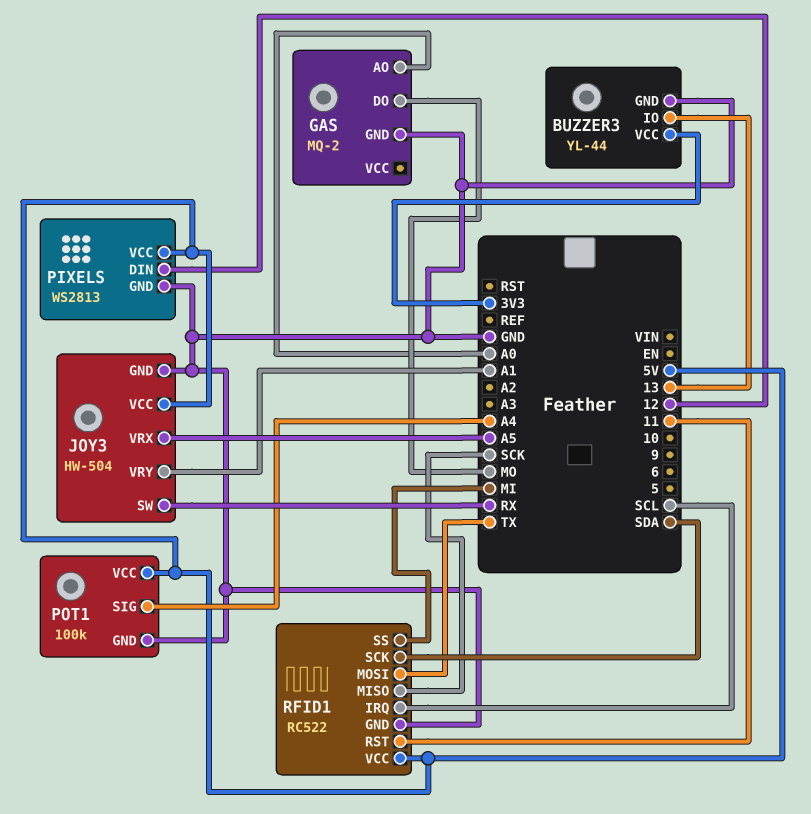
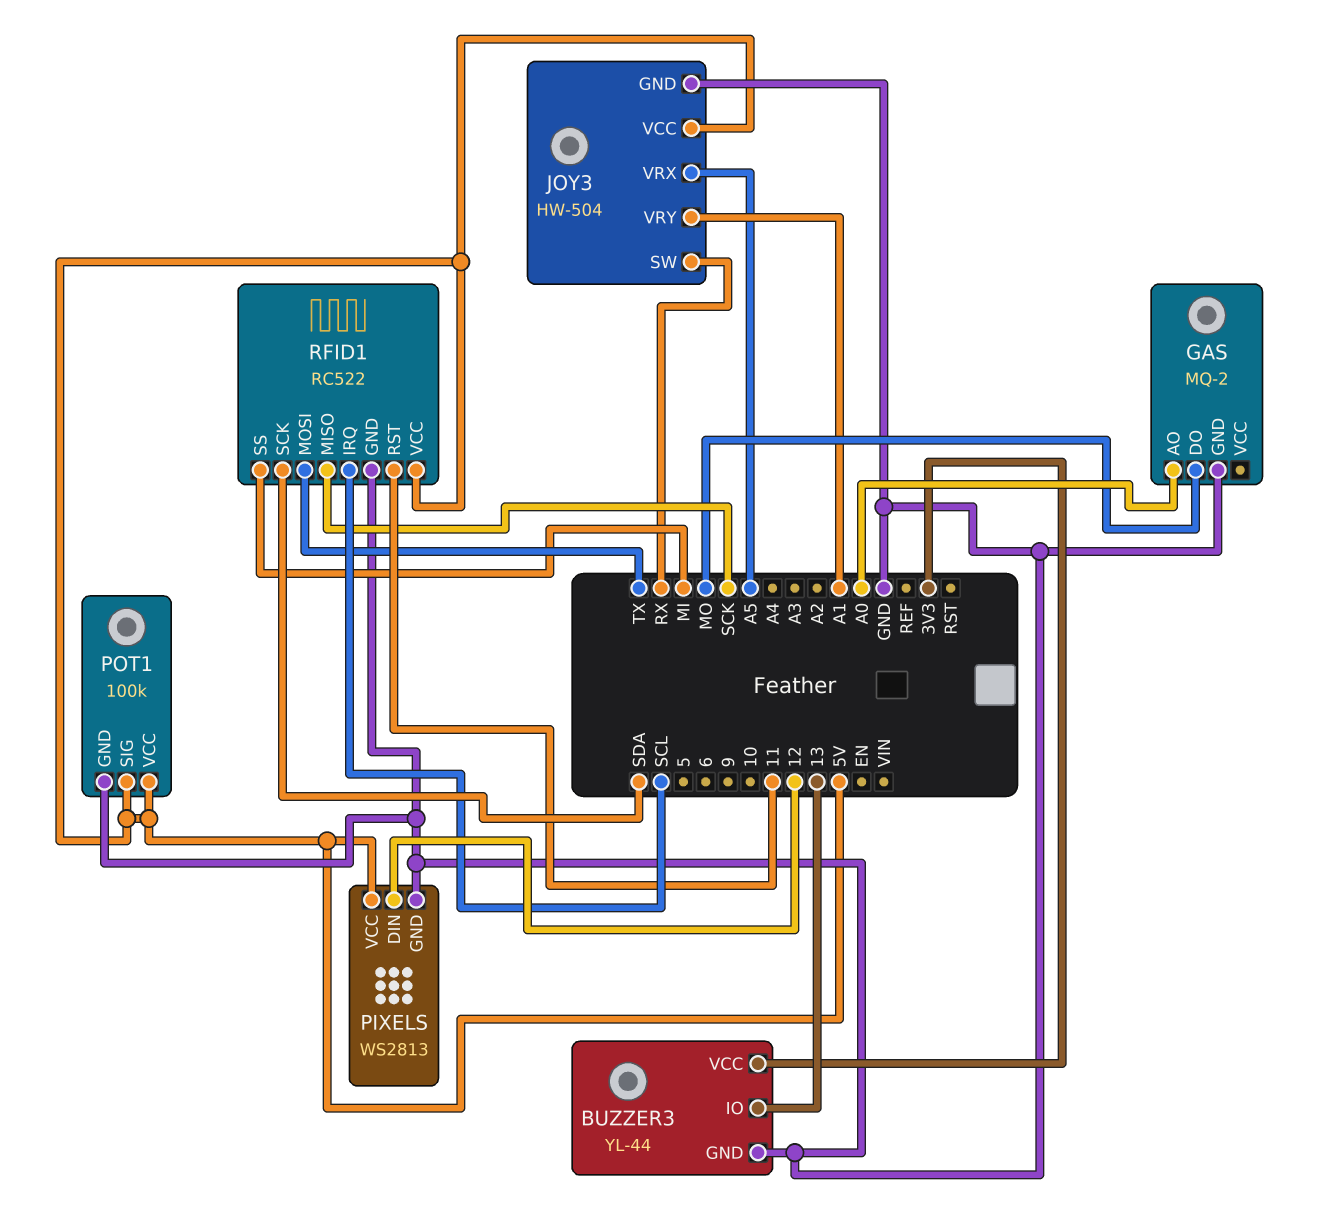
POT1 pin SIG: A4 -> 5V

